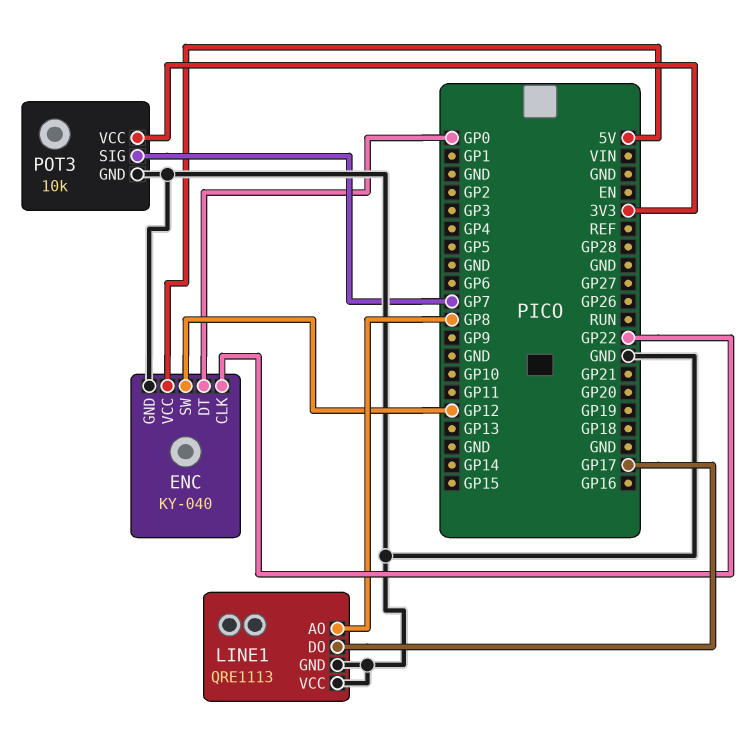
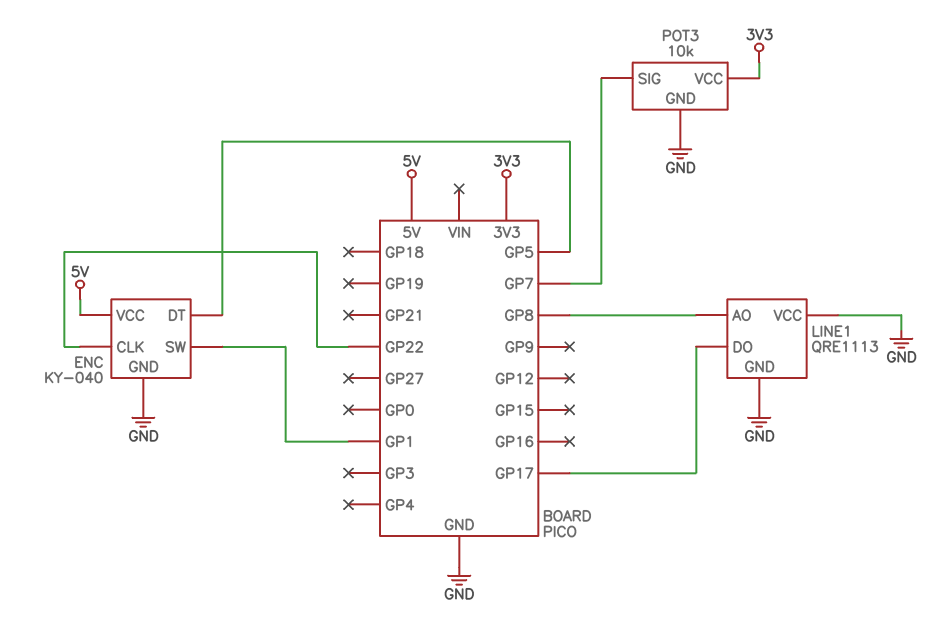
ENC pin DT: GP0 -> GP5
ENC pin SW: GP12 -> GP1

